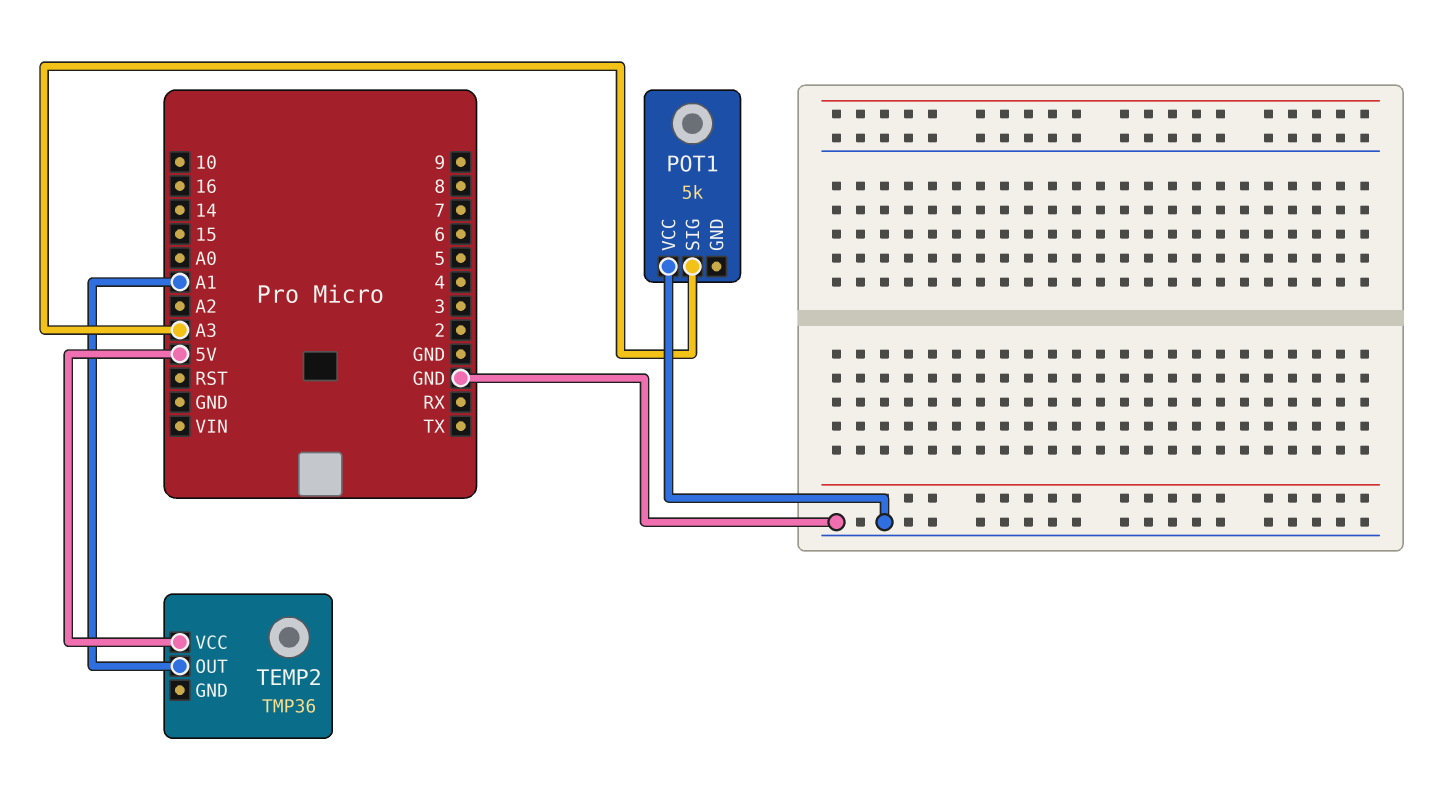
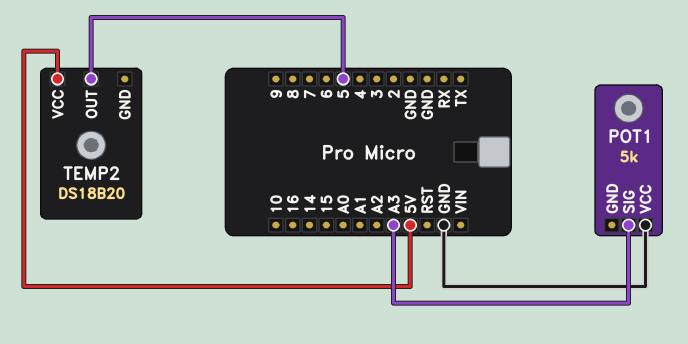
TEMP2: TMP36 -> DS18B20
TEMP2 pin OUT: A1 -> 5

